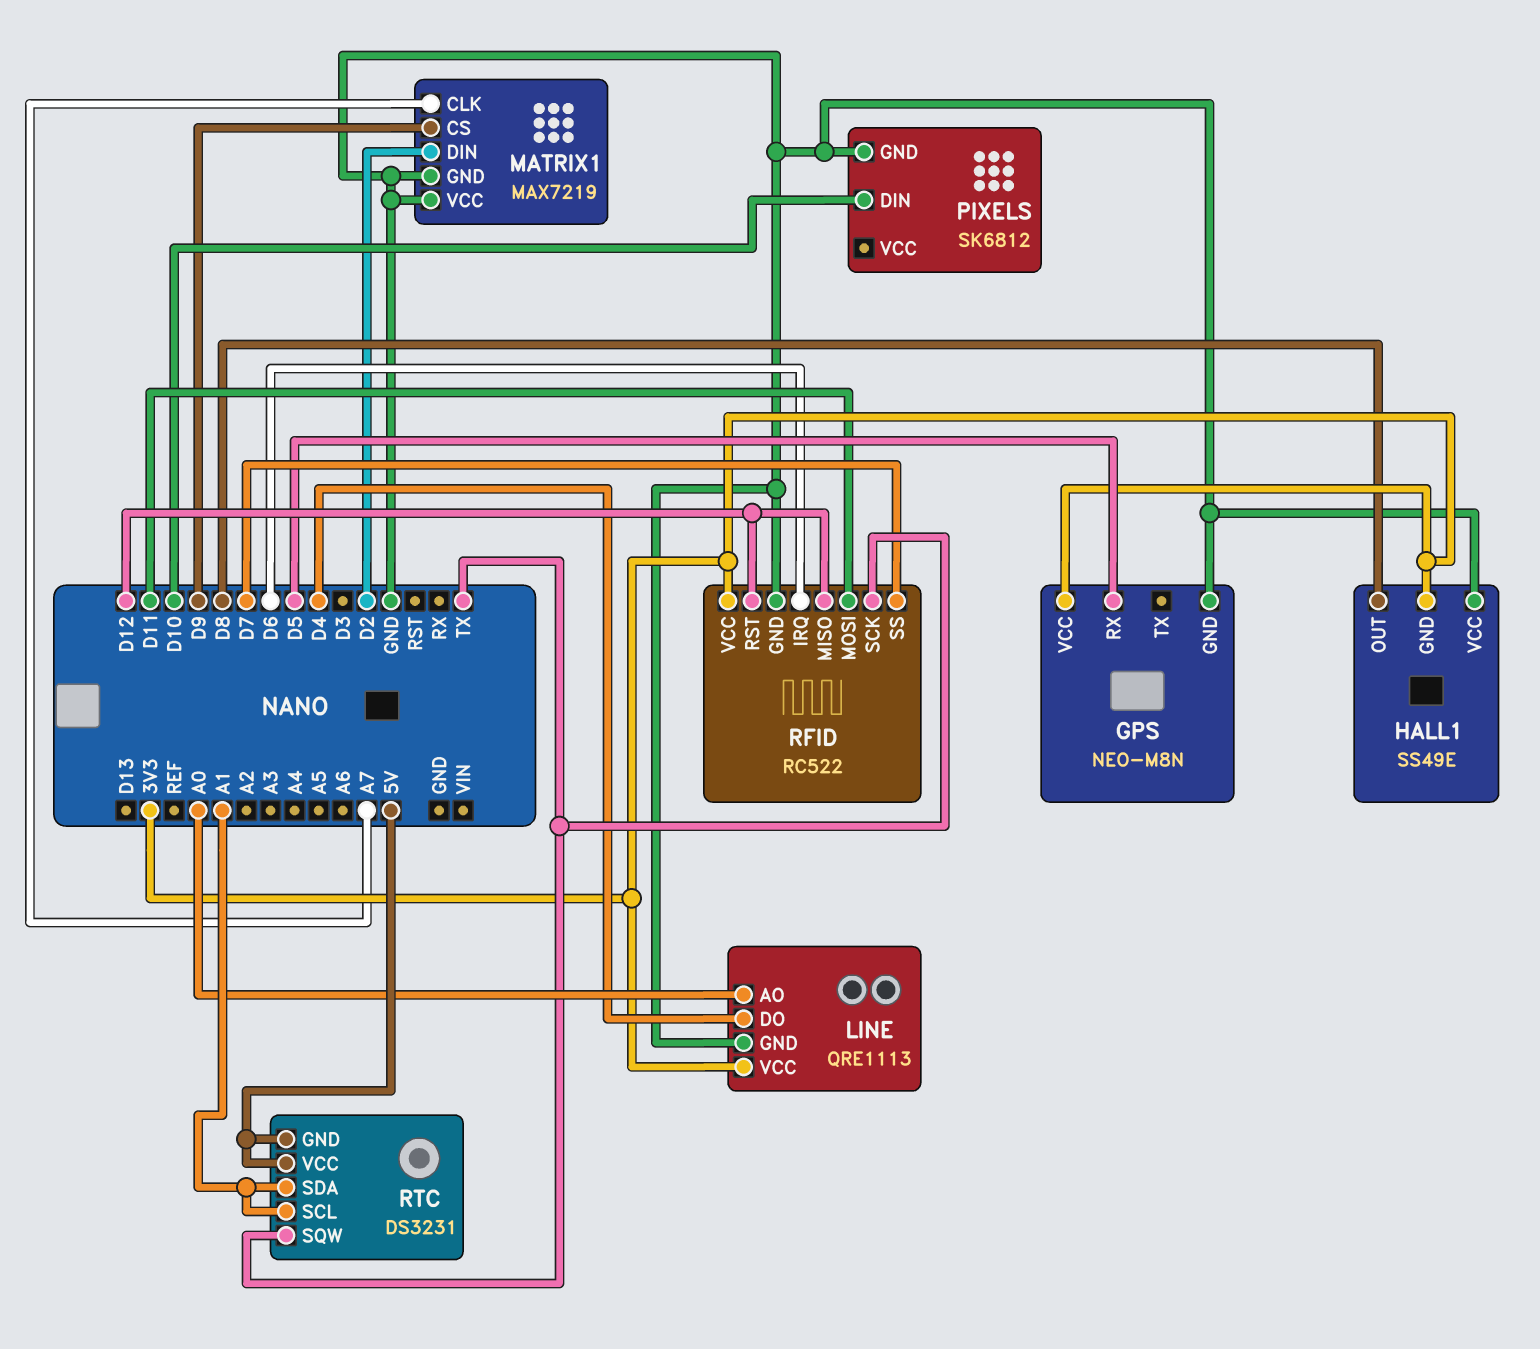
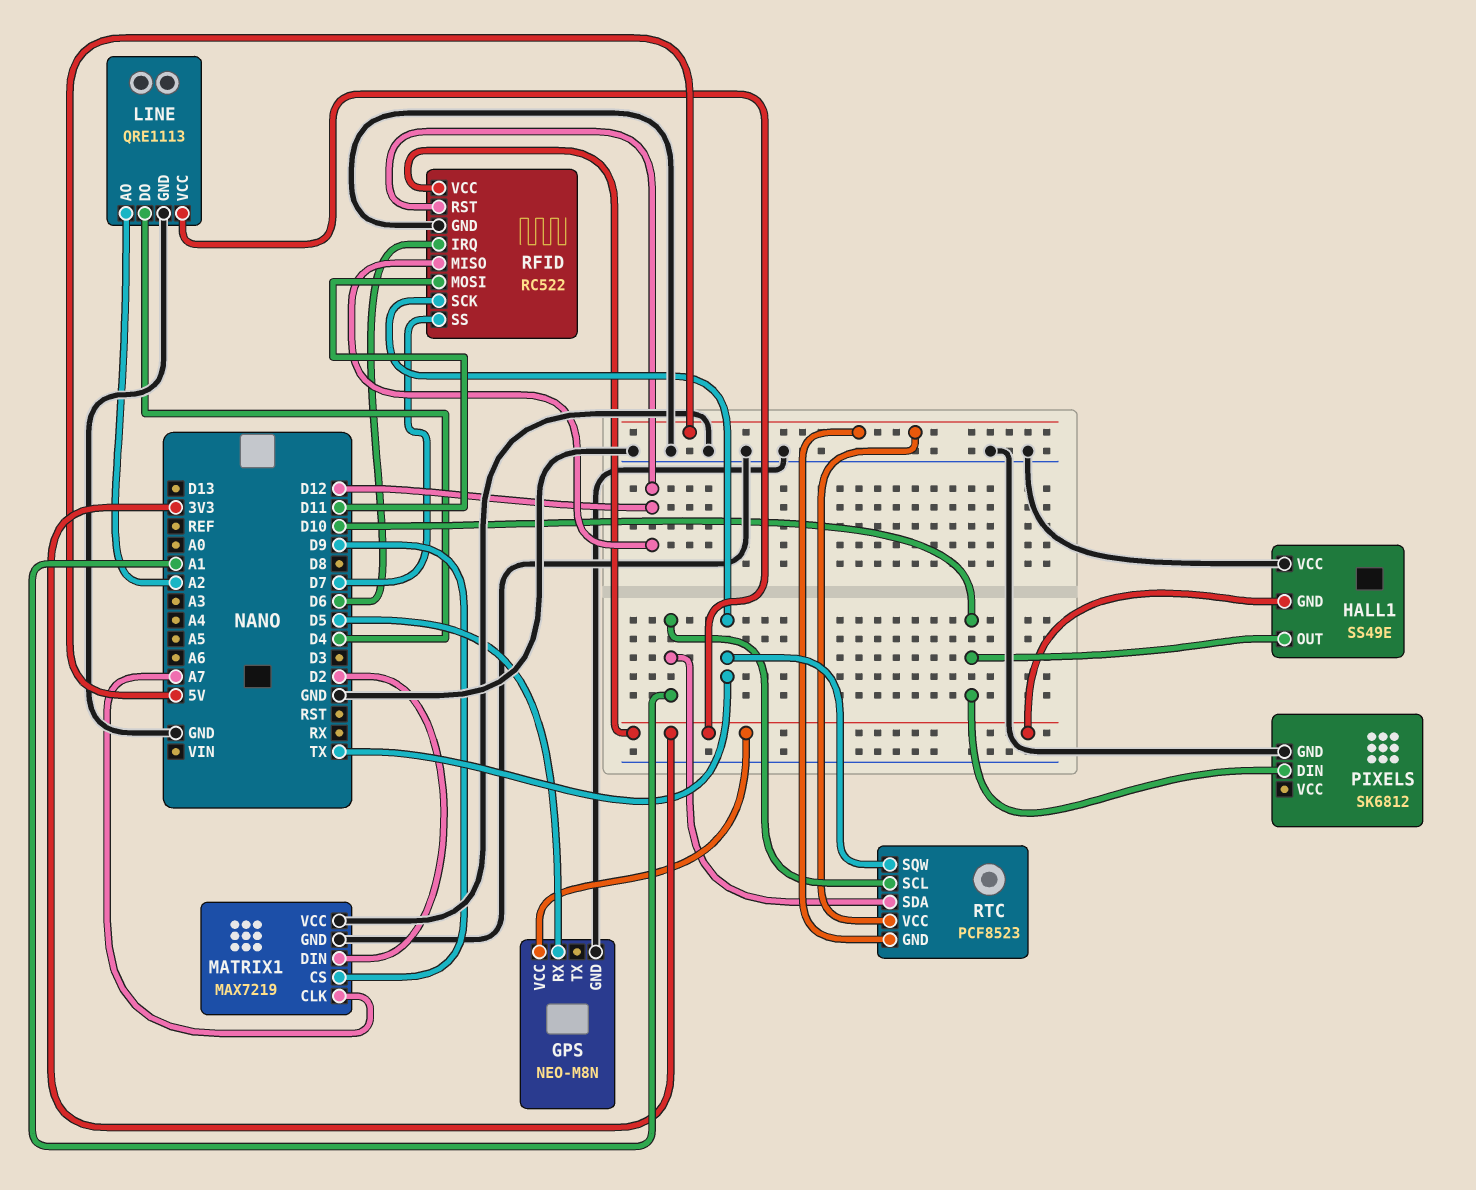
HALL1 pin OUT: D8 -> D10
LINE pin AO: A0 -> A2
RTC: DS3231 -> PCF8523

